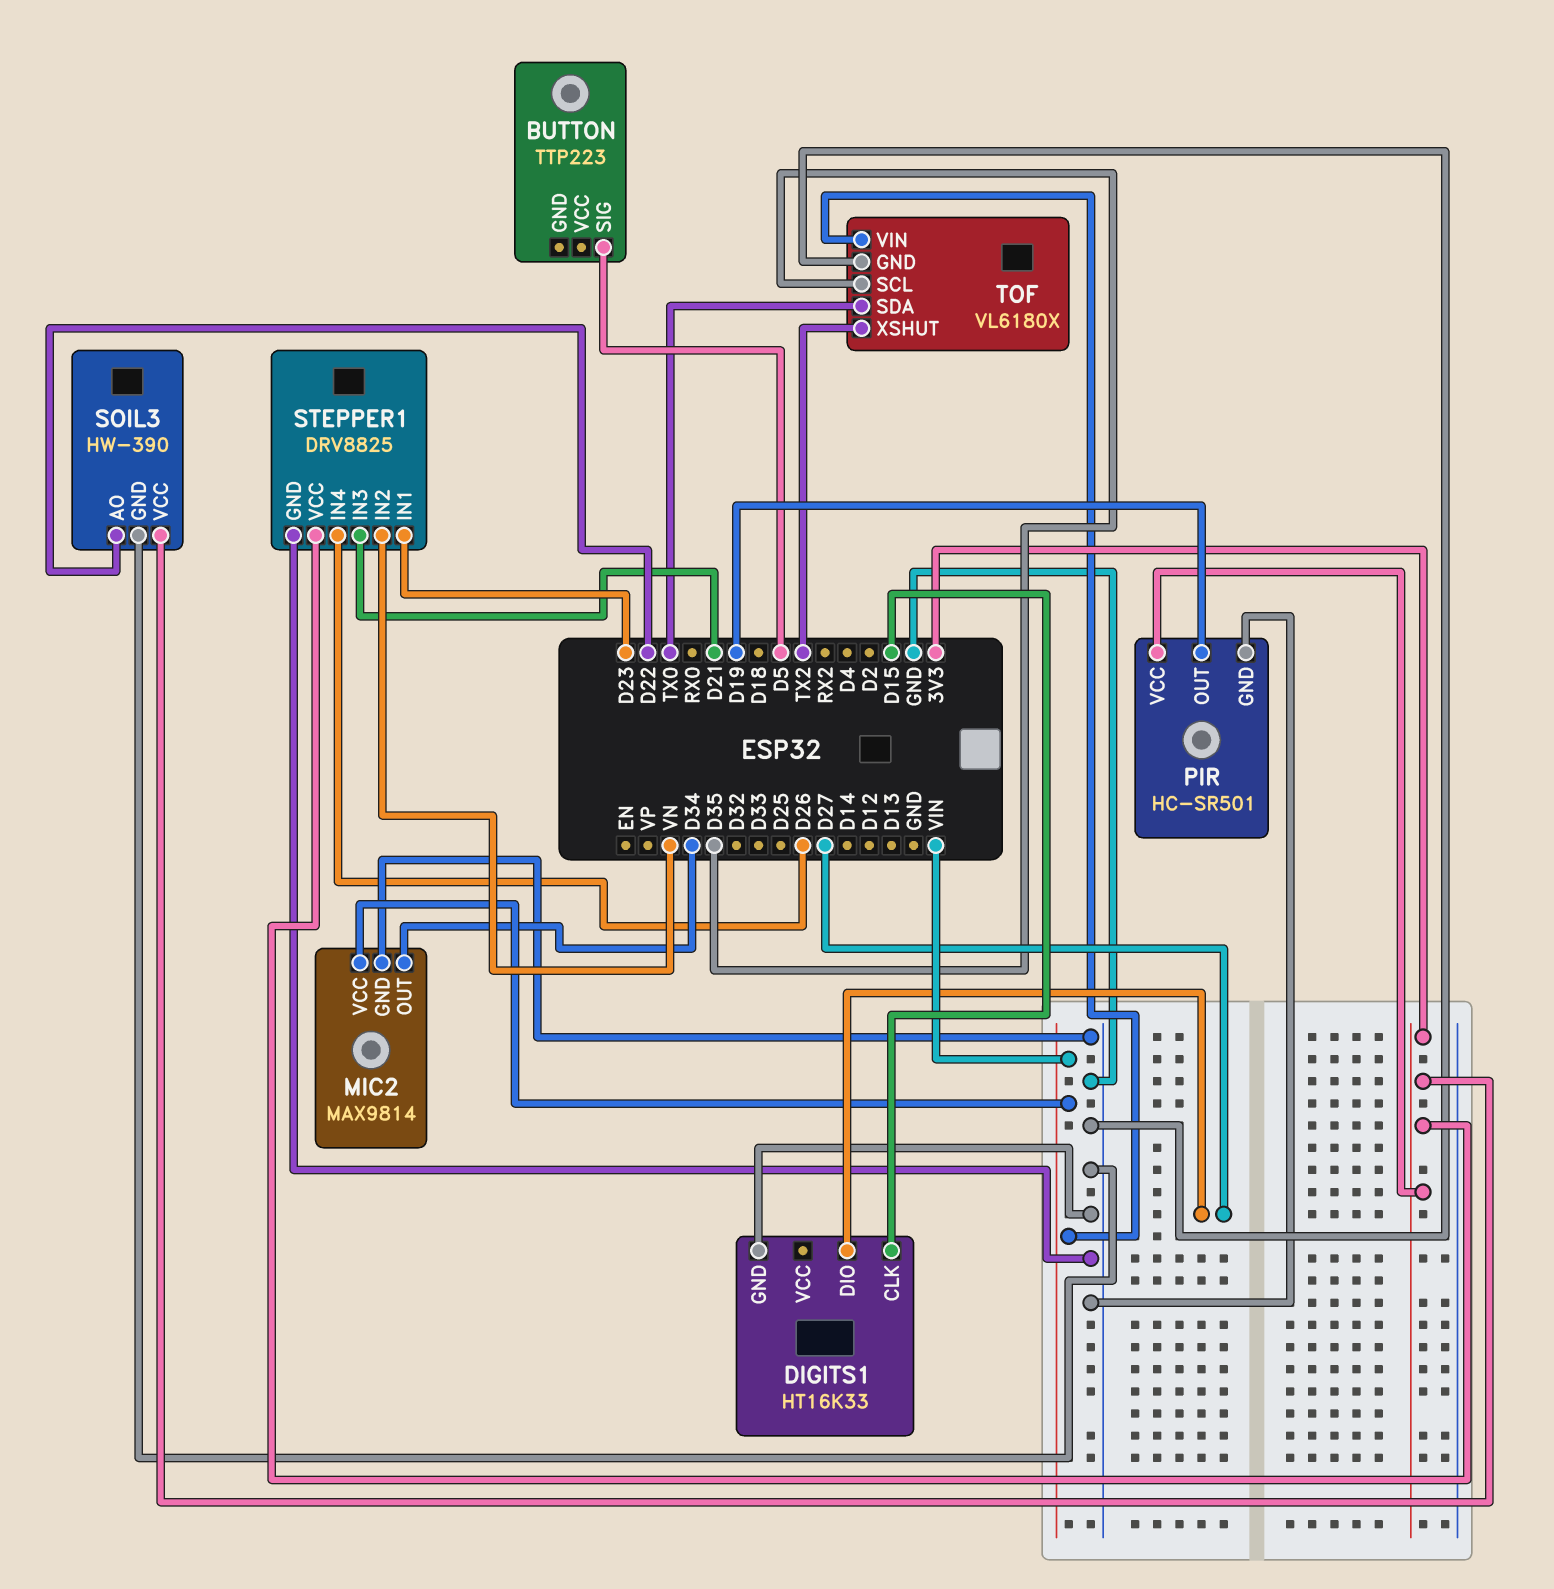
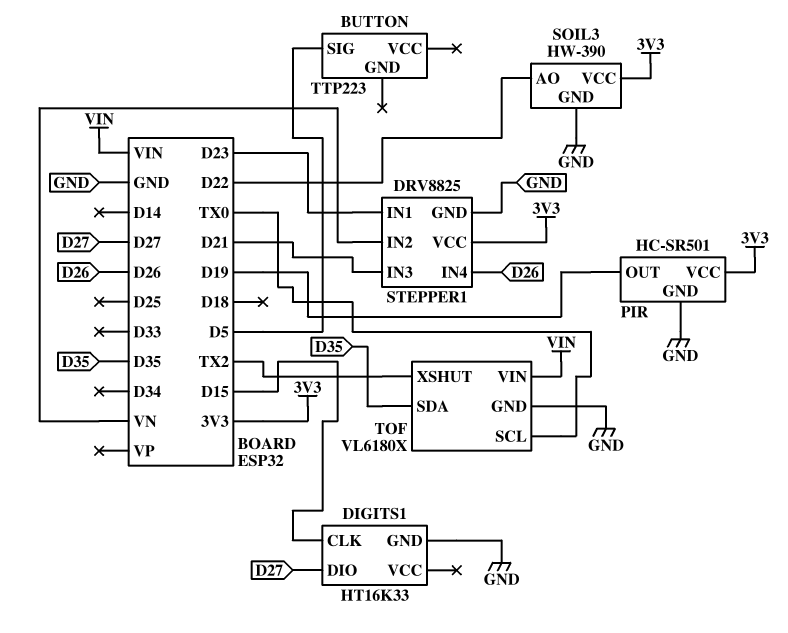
MIC2: MAX9814 -> none
MIC2 pin GND: GND -> none
MIC2 pin OUT: D34 -> none
MIC2 pin VCC: VIN -> none
TOF pin SCL: D35 -> TX0
TOF pin SDA: TX0 -> D35

